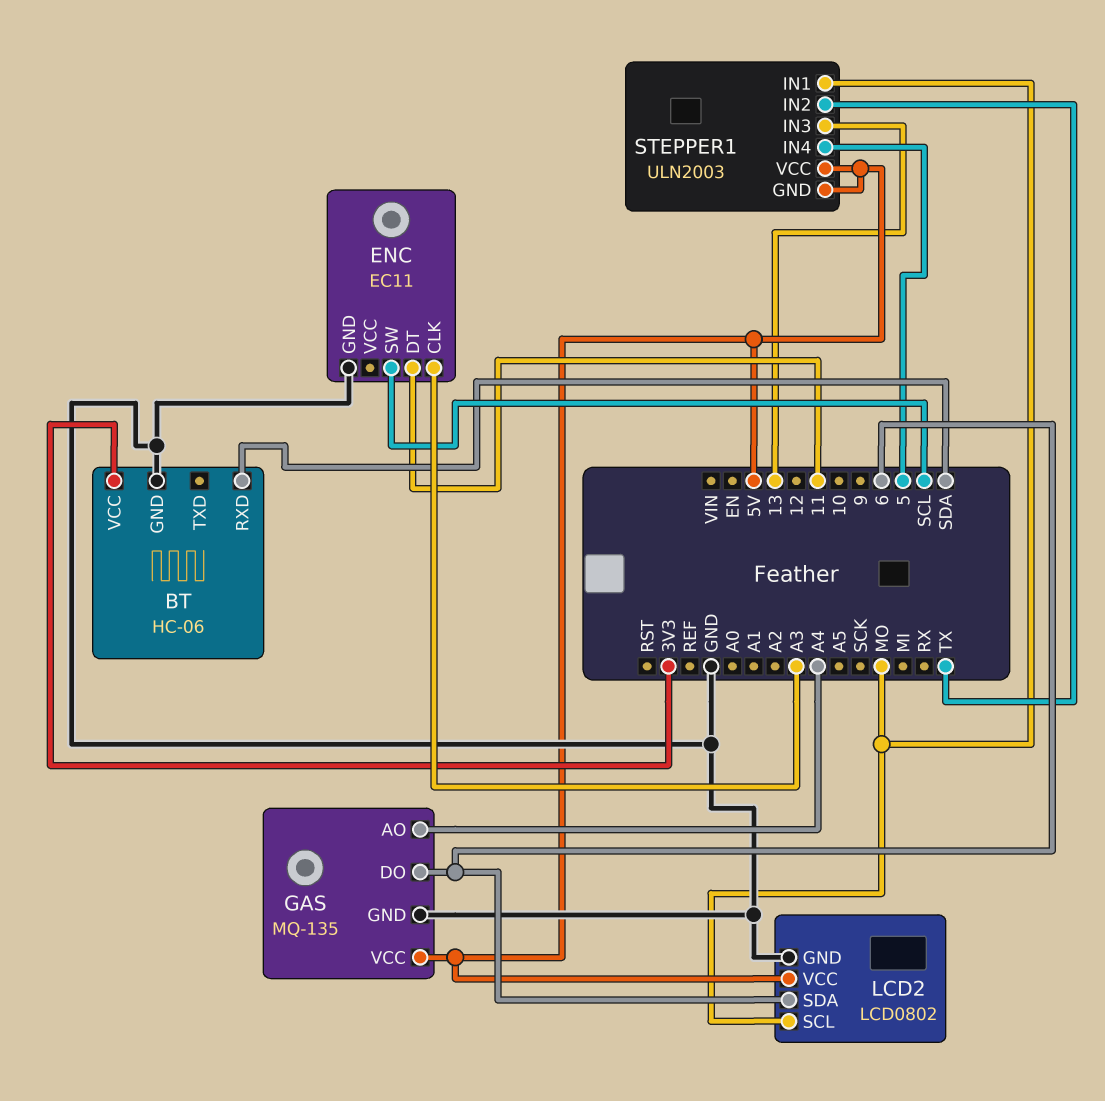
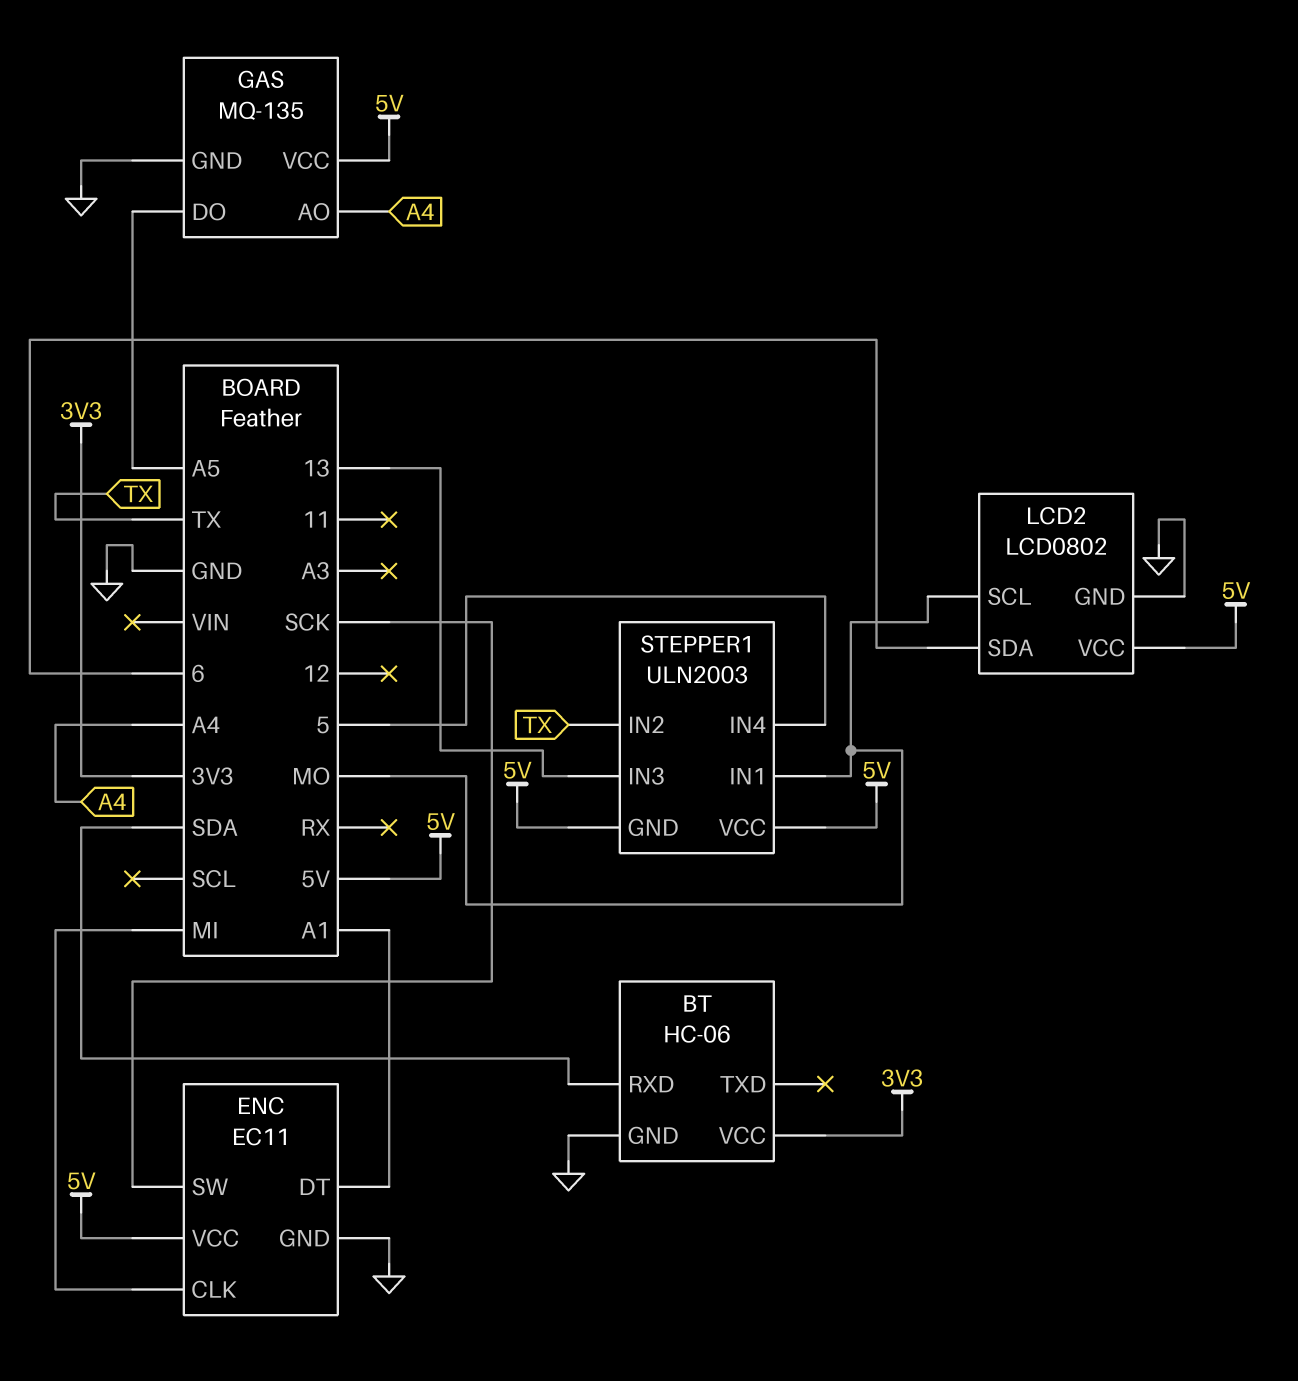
ENC pin CLK: A3 -> MI
ENC pin DT: 11 -> A1
ENC pin SW: SCL -> SCK
ENC pin VCC: none -> 5V
GAS pin DO: 6 -> A5

